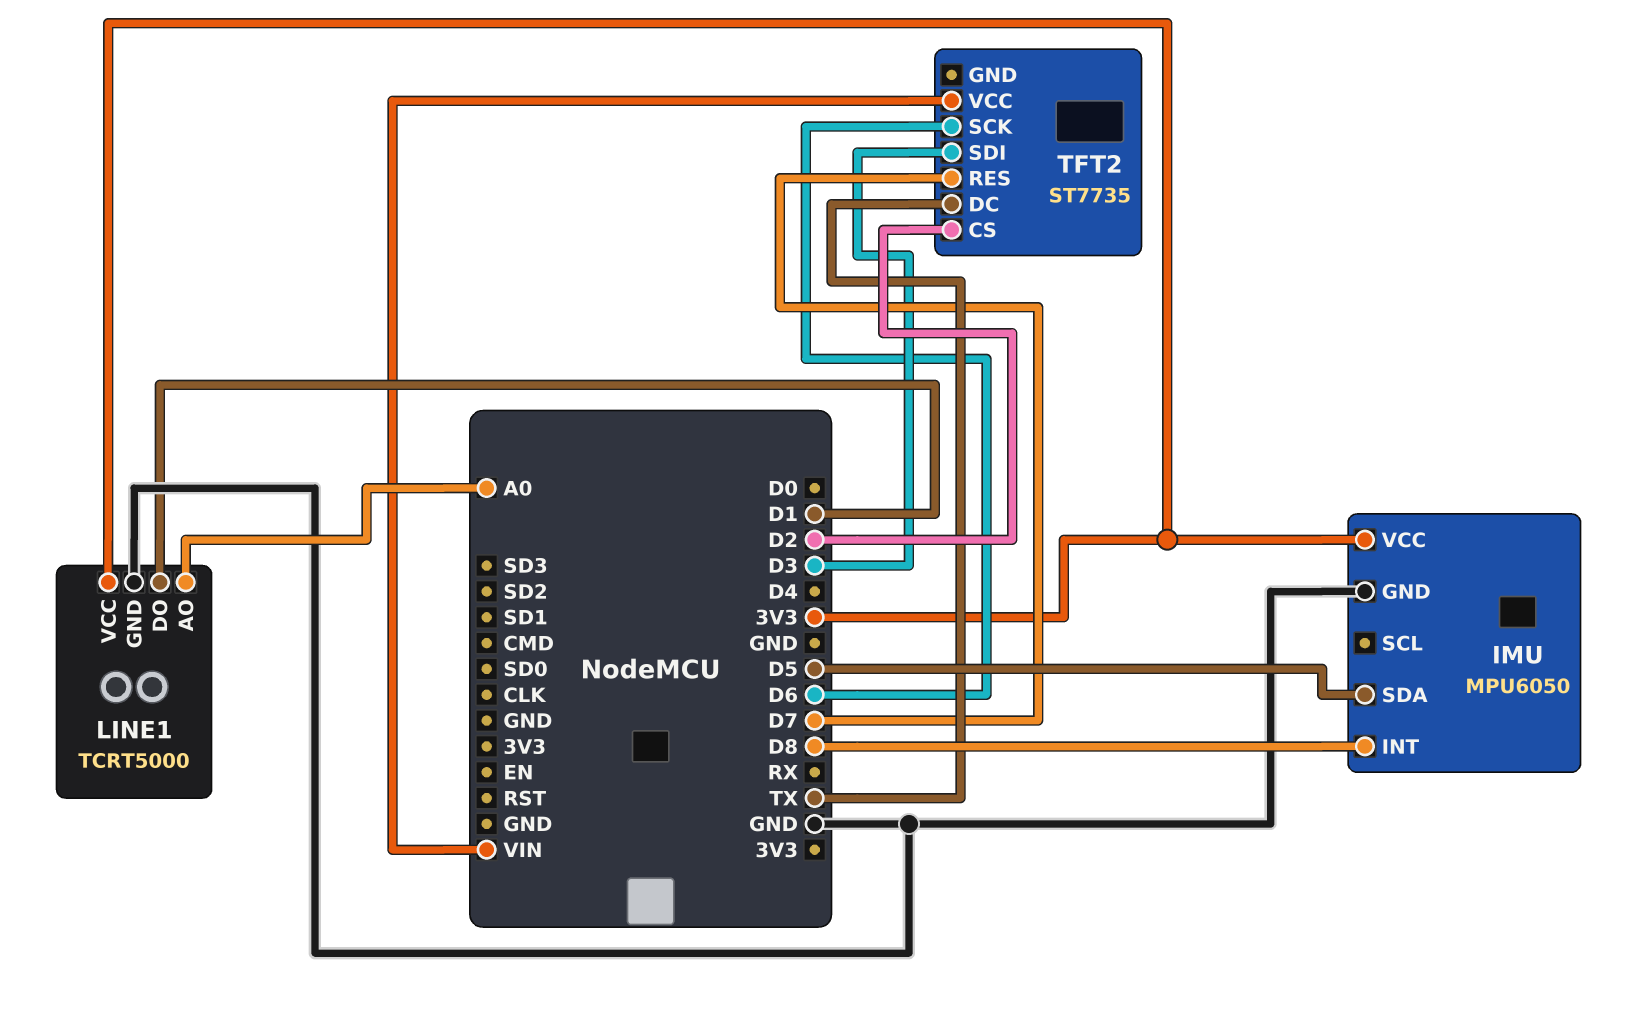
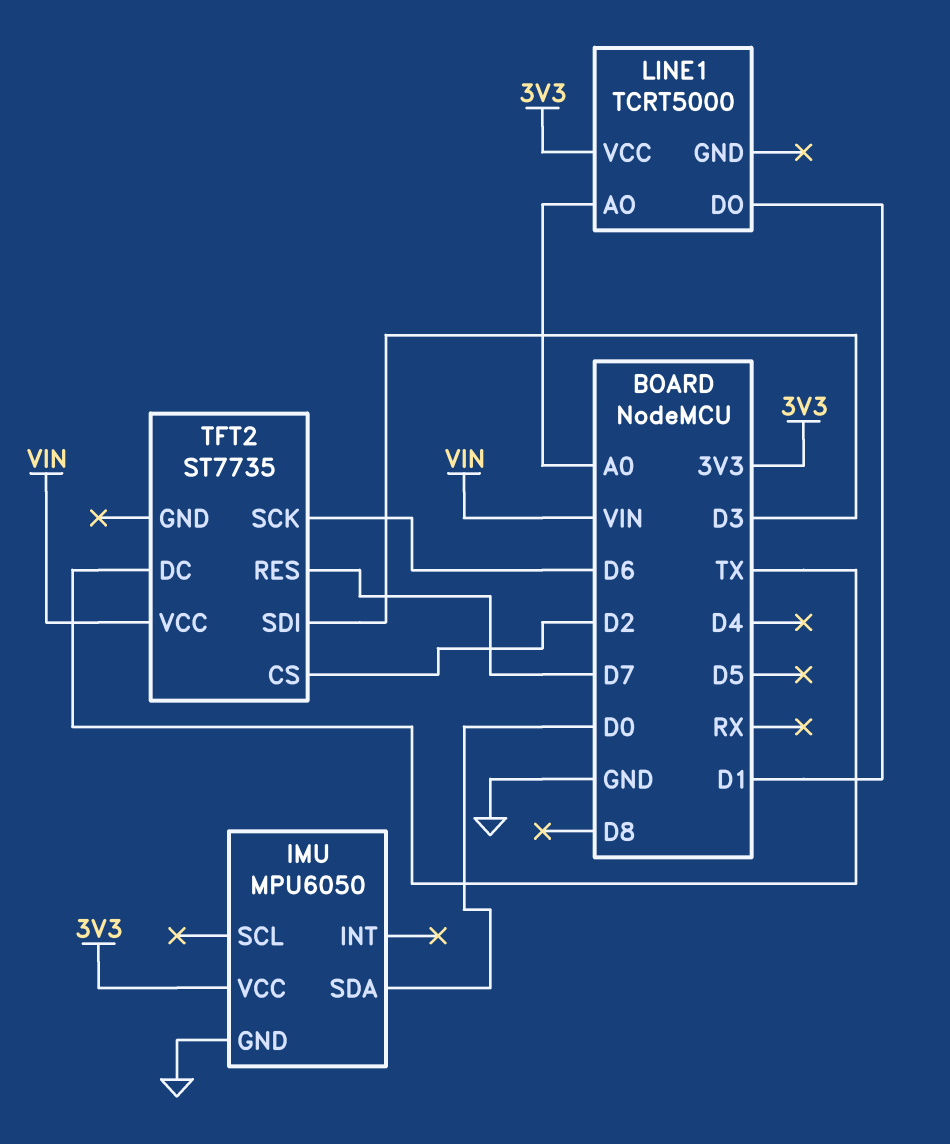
IMU pin INT: D8 -> none
IMU pin SDA: D5 -> D0
LINE1 pin GND: GND -> none

